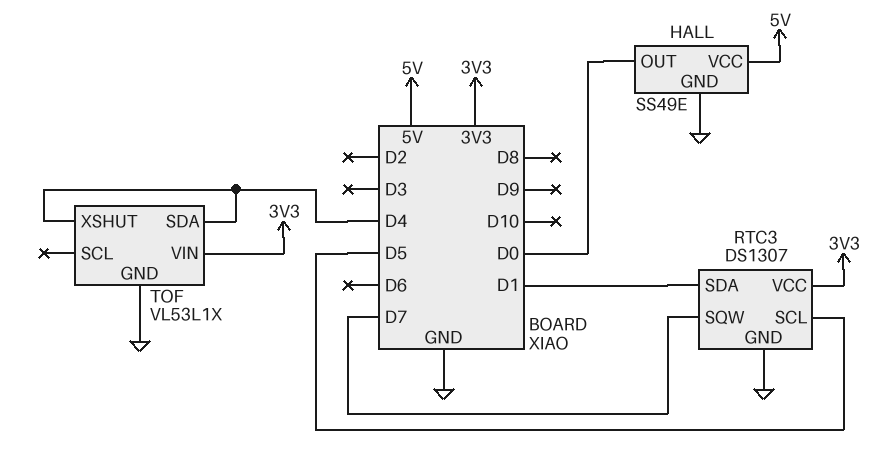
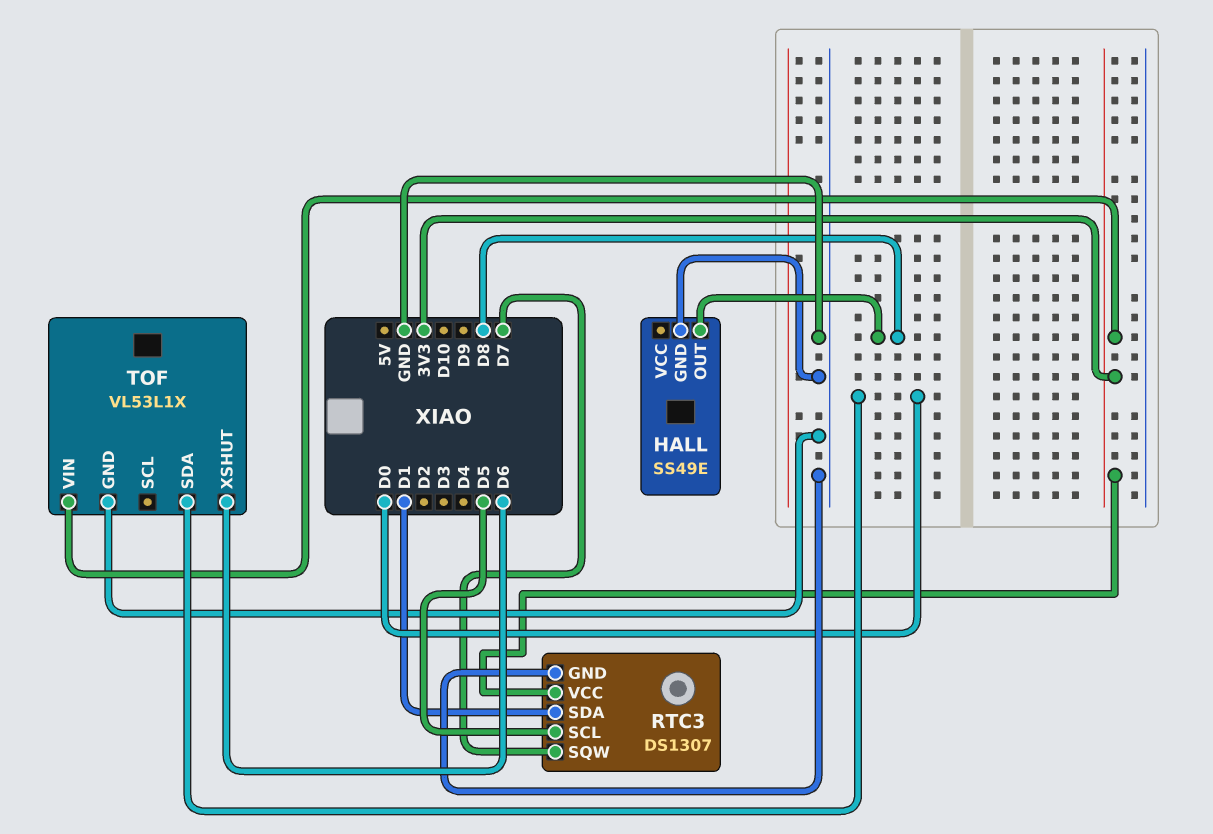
HALL pin OUT: D0 -> D8
HALL pin VCC: 5V -> none
TOF pin SDA: D4 -> D0
TOF pin XSHUT: D4 -> D6

